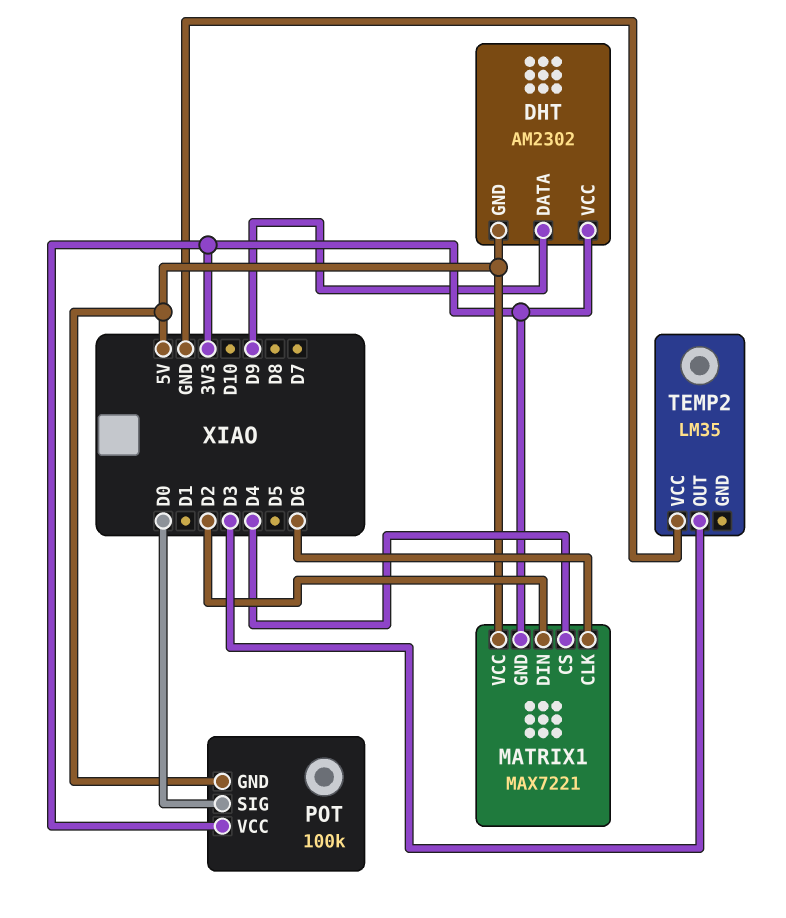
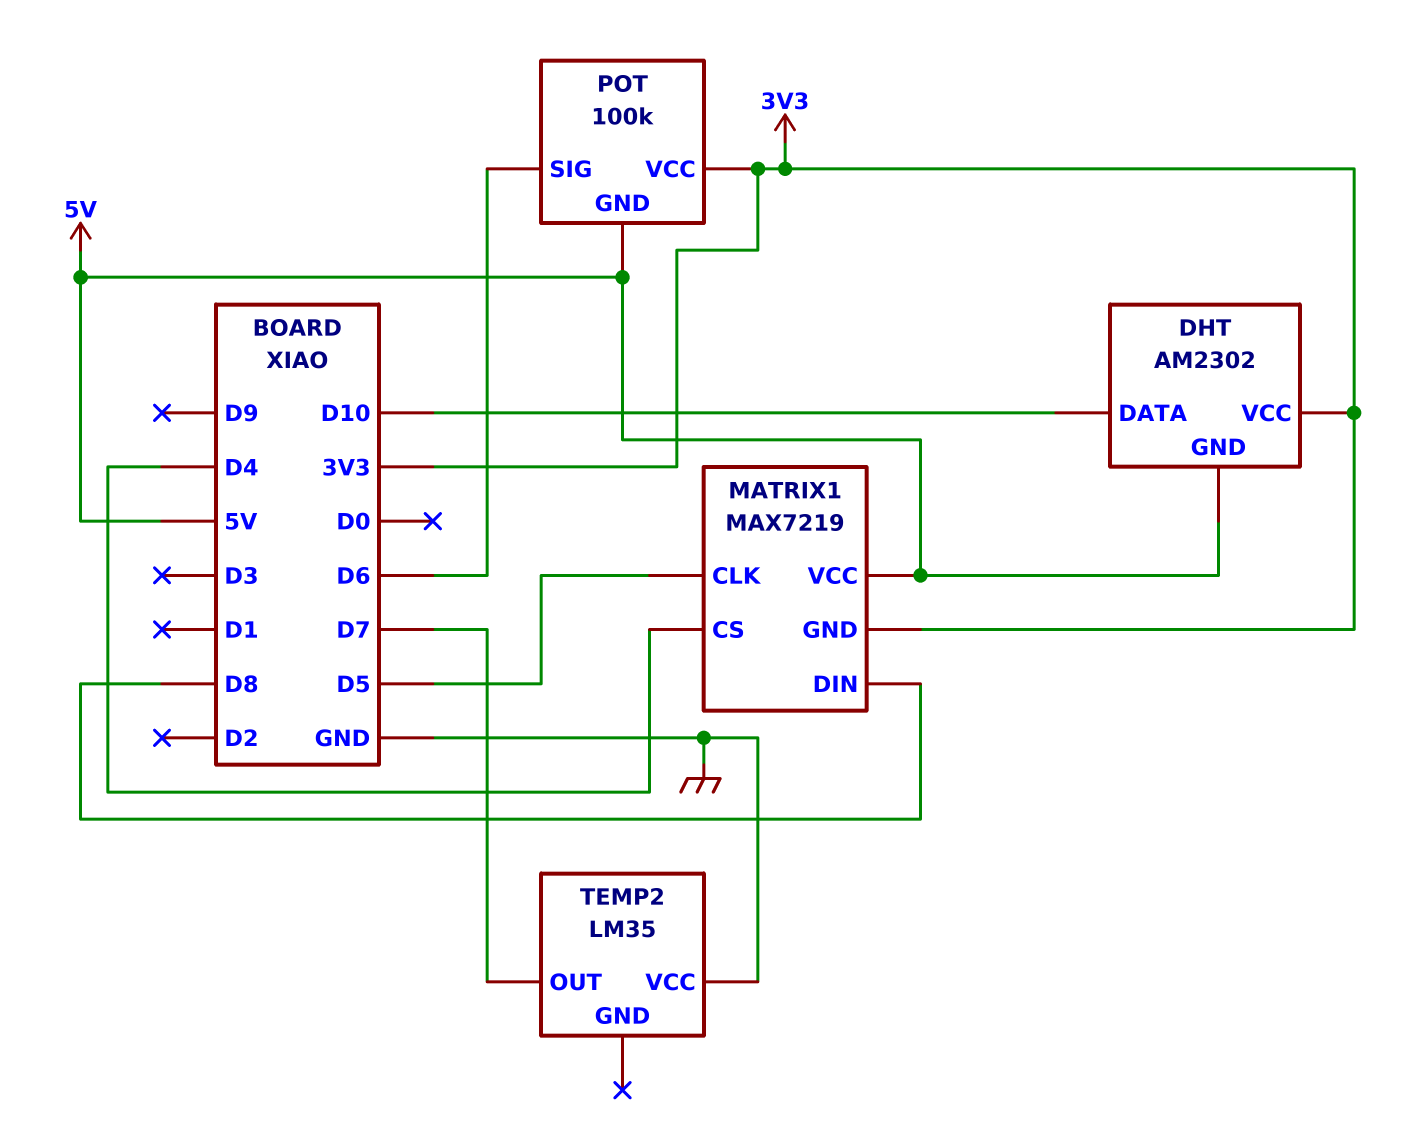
DHT pin DATA: D9 -> D10
MATRIX1: MAX7221 -> MAX7219
MATRIX1 pin CLK: D6 -> D5
MATRIX1 pin DIN: D2 -> D8
POT pin SIG: D0 -> D6
TEMP2 pin OUT: D3 -> D7

